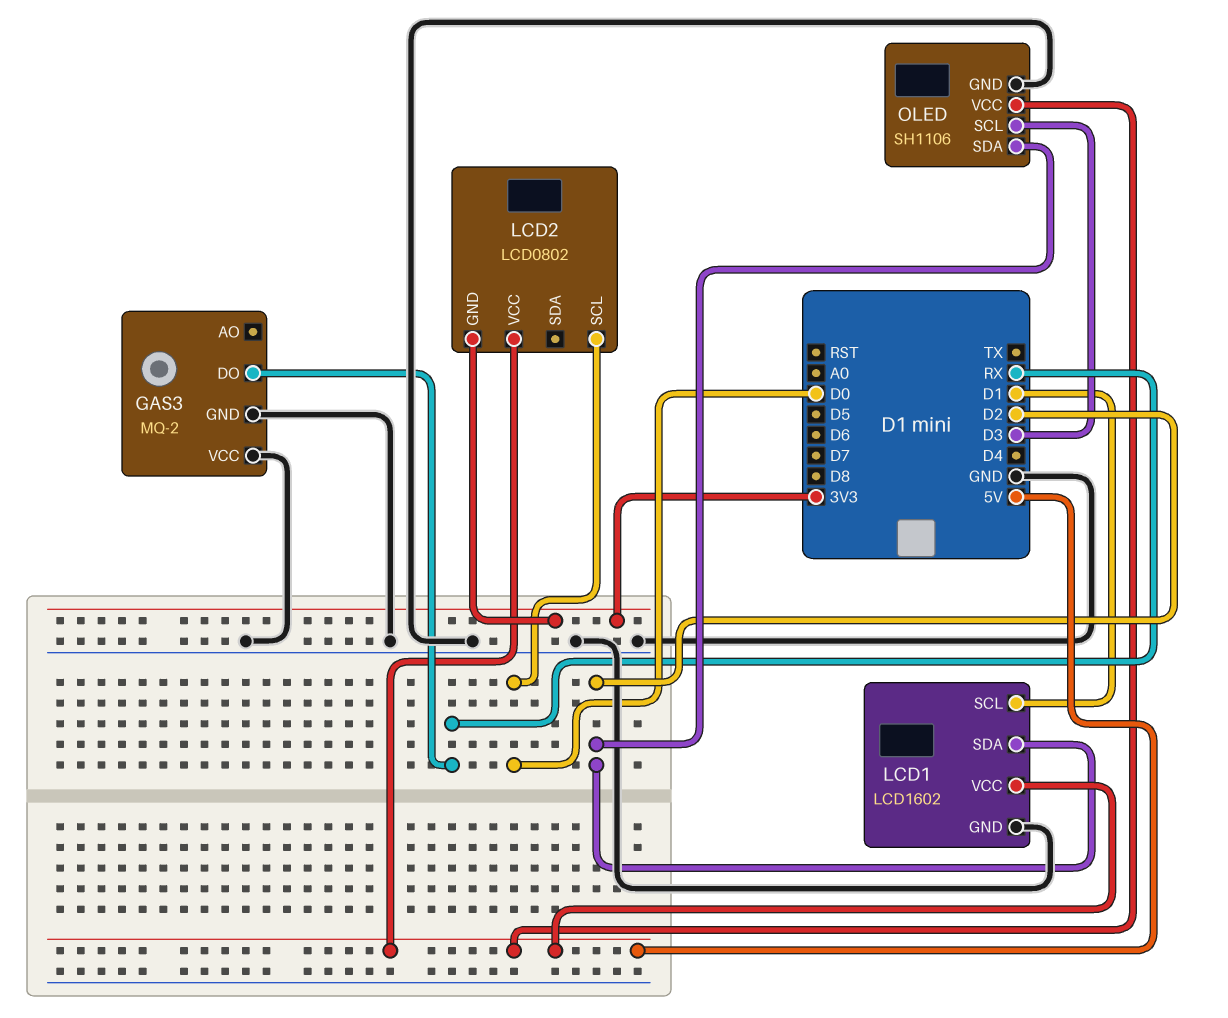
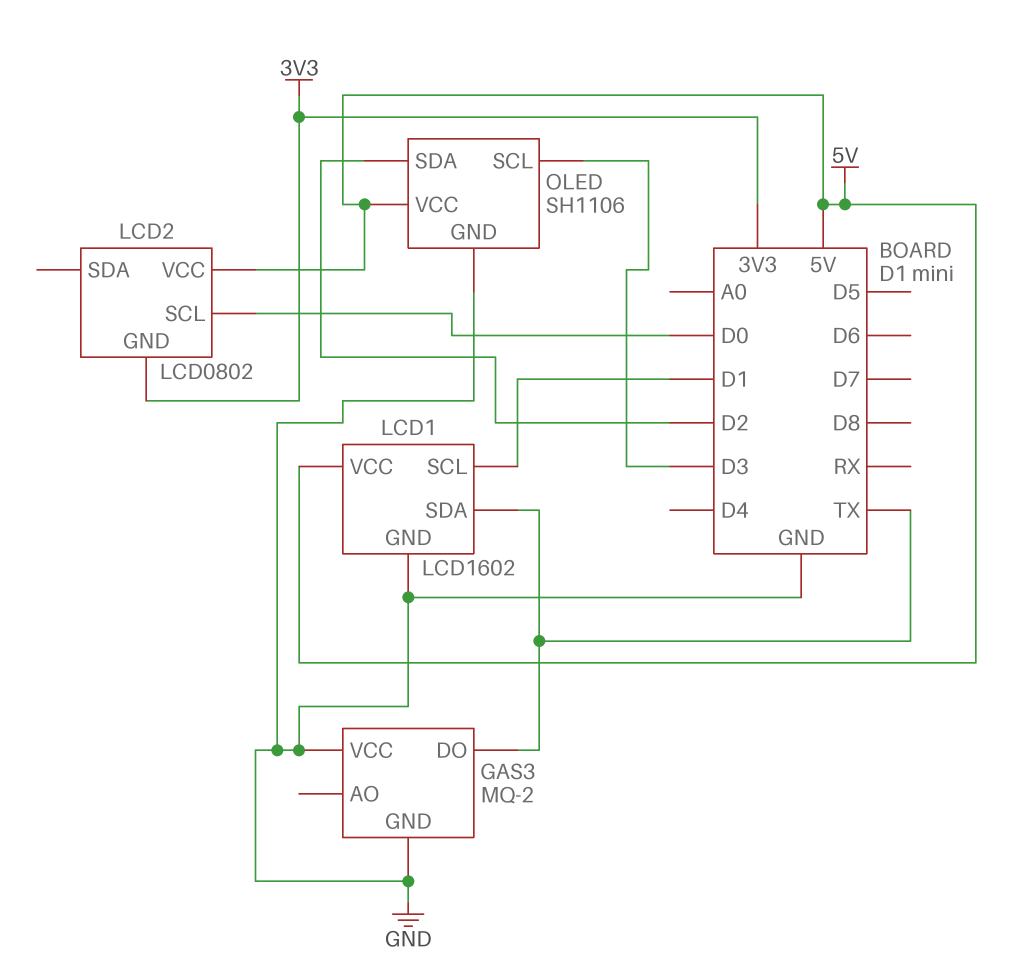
GAS3 pin DO: RX -> TX
LCD1 pin SDA: D2 -> TX

